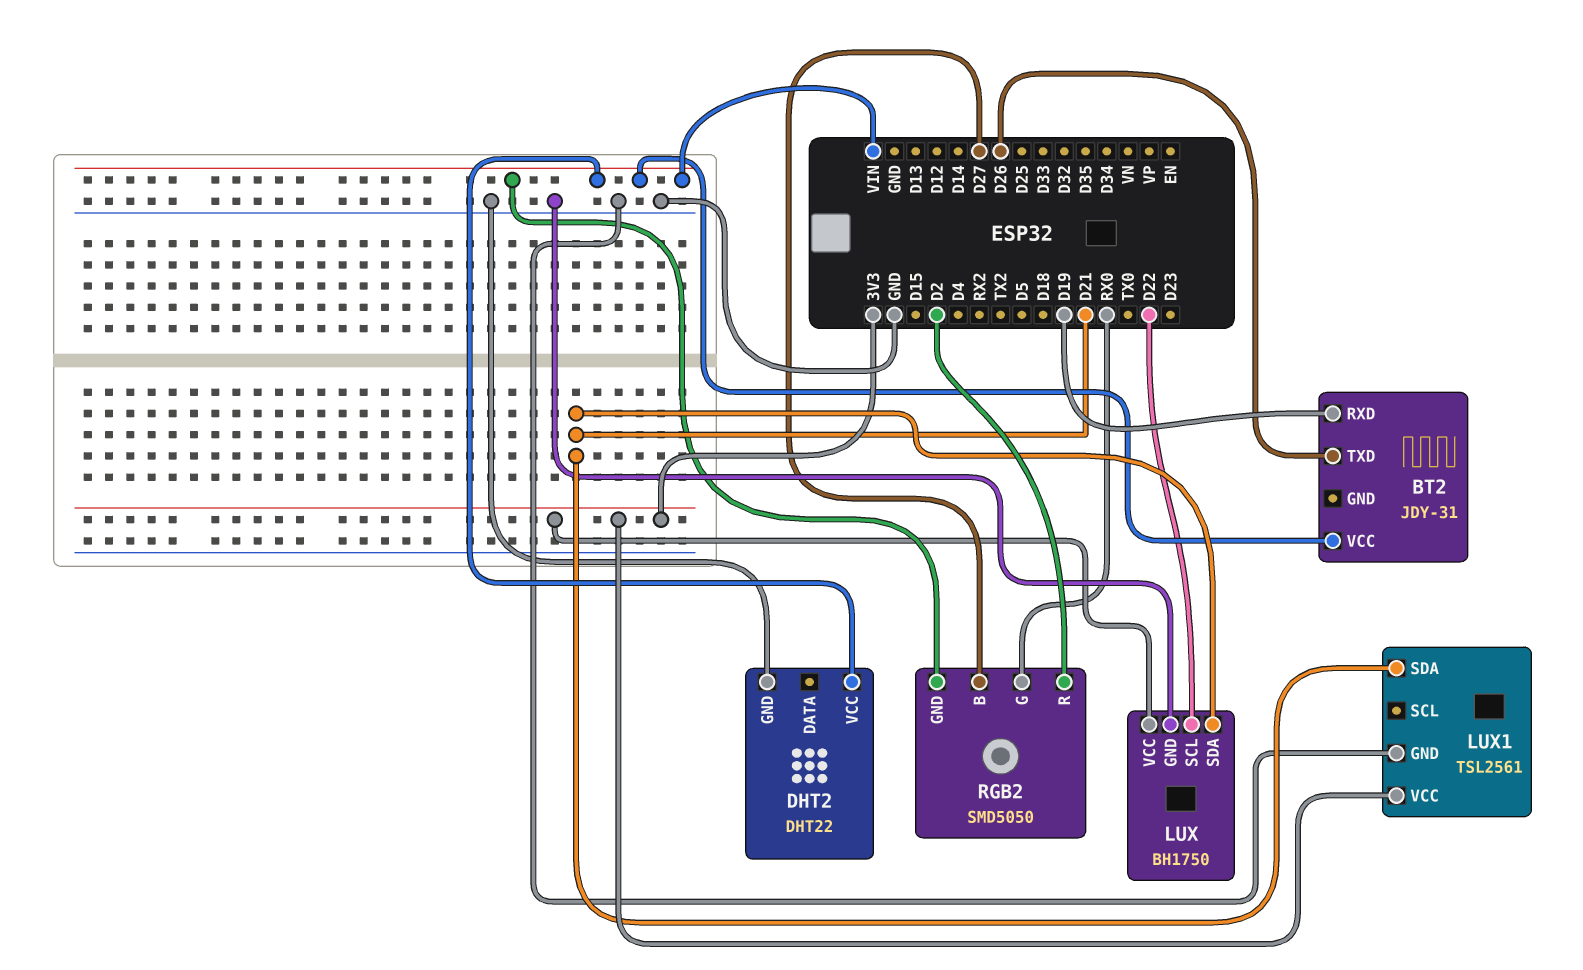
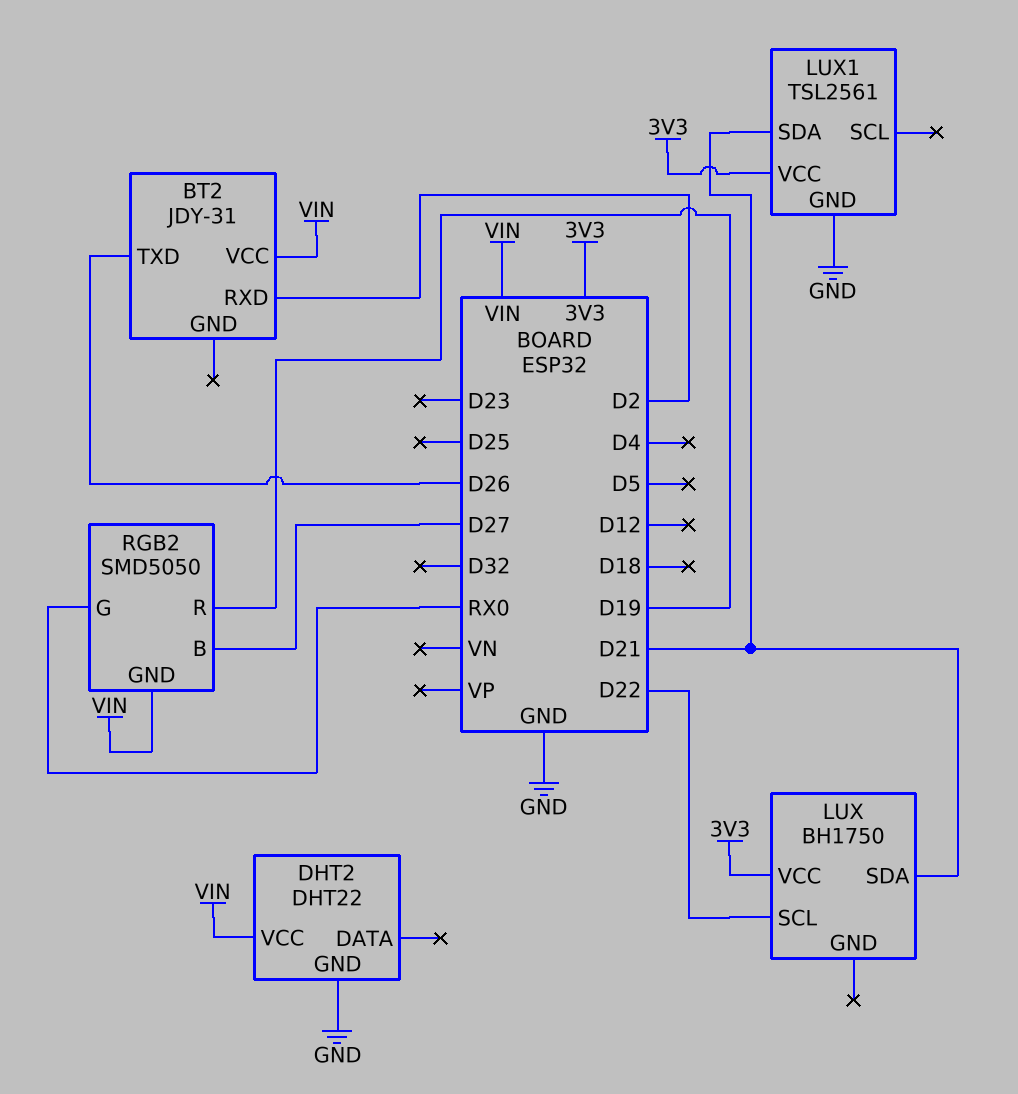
BT2 pin RXD: D19 -> D2
LUX pin GND: GND -> none
RGB2 pin R: D2 -> D19

